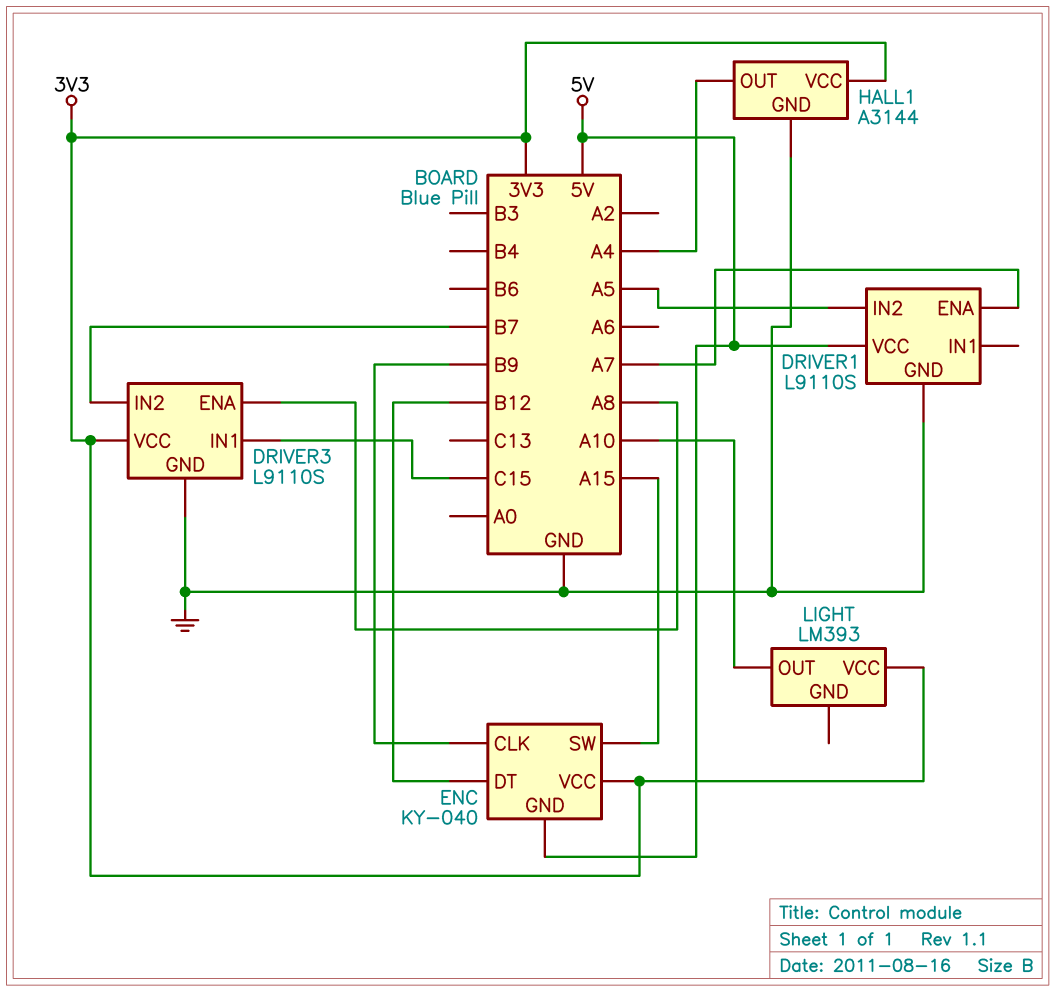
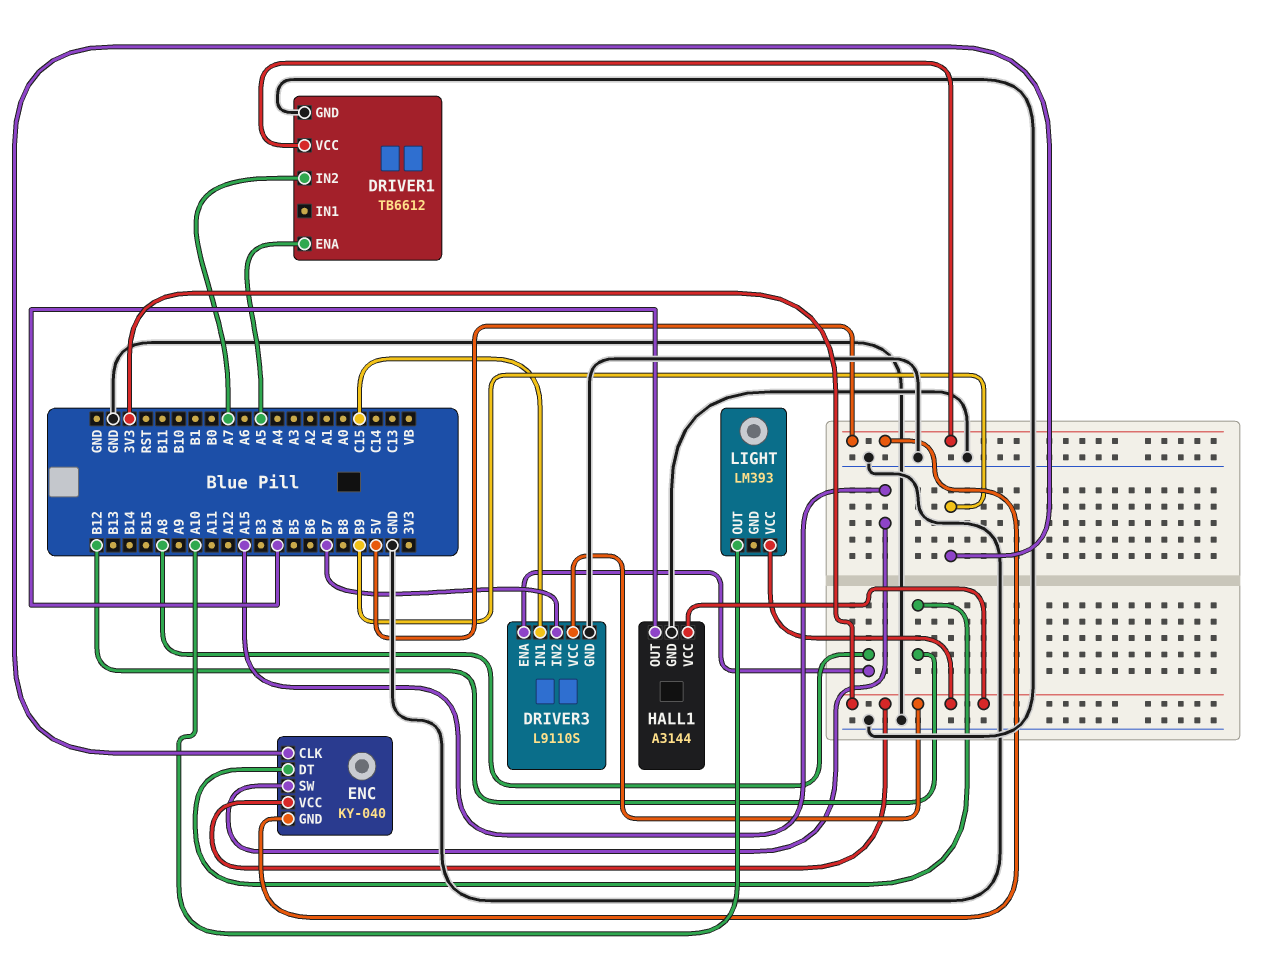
DRIVER1: L9110S -> TB6612
DRIVER1 pin ENA: A7 -> A5
DRIVER1 pin IN2: A5 -> A7
HALL1 pin OUT: A4 -> B4

